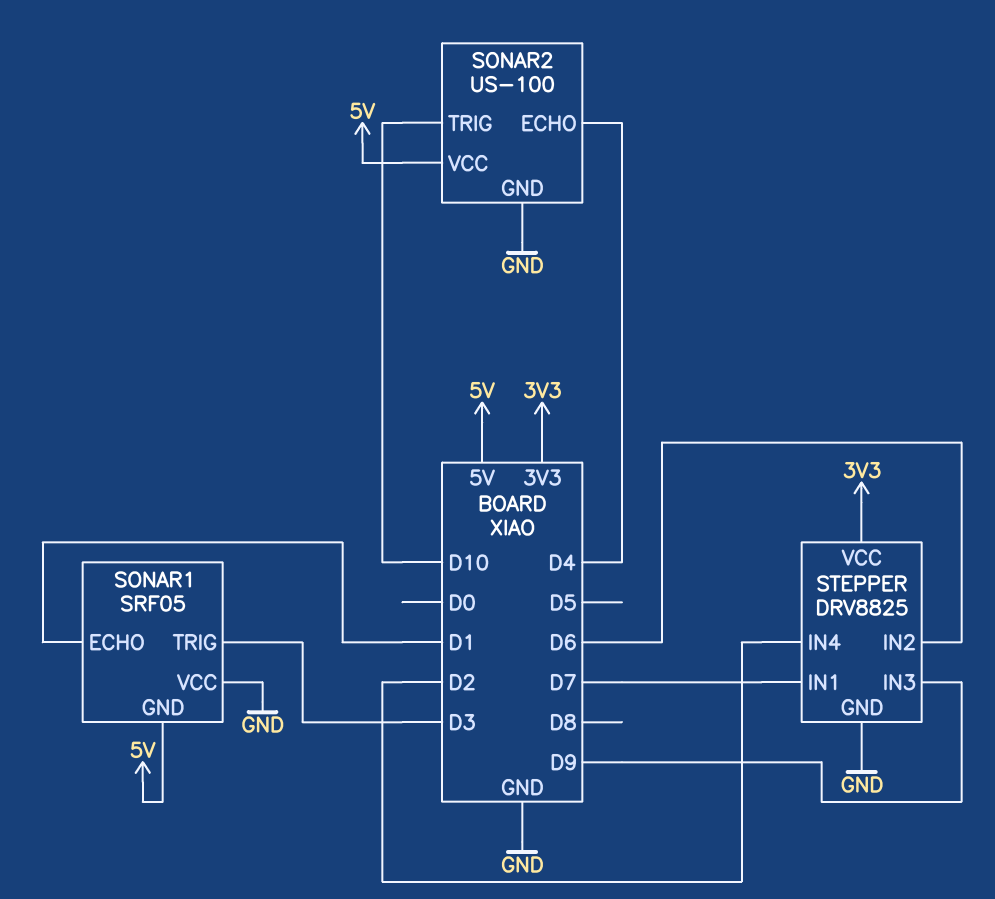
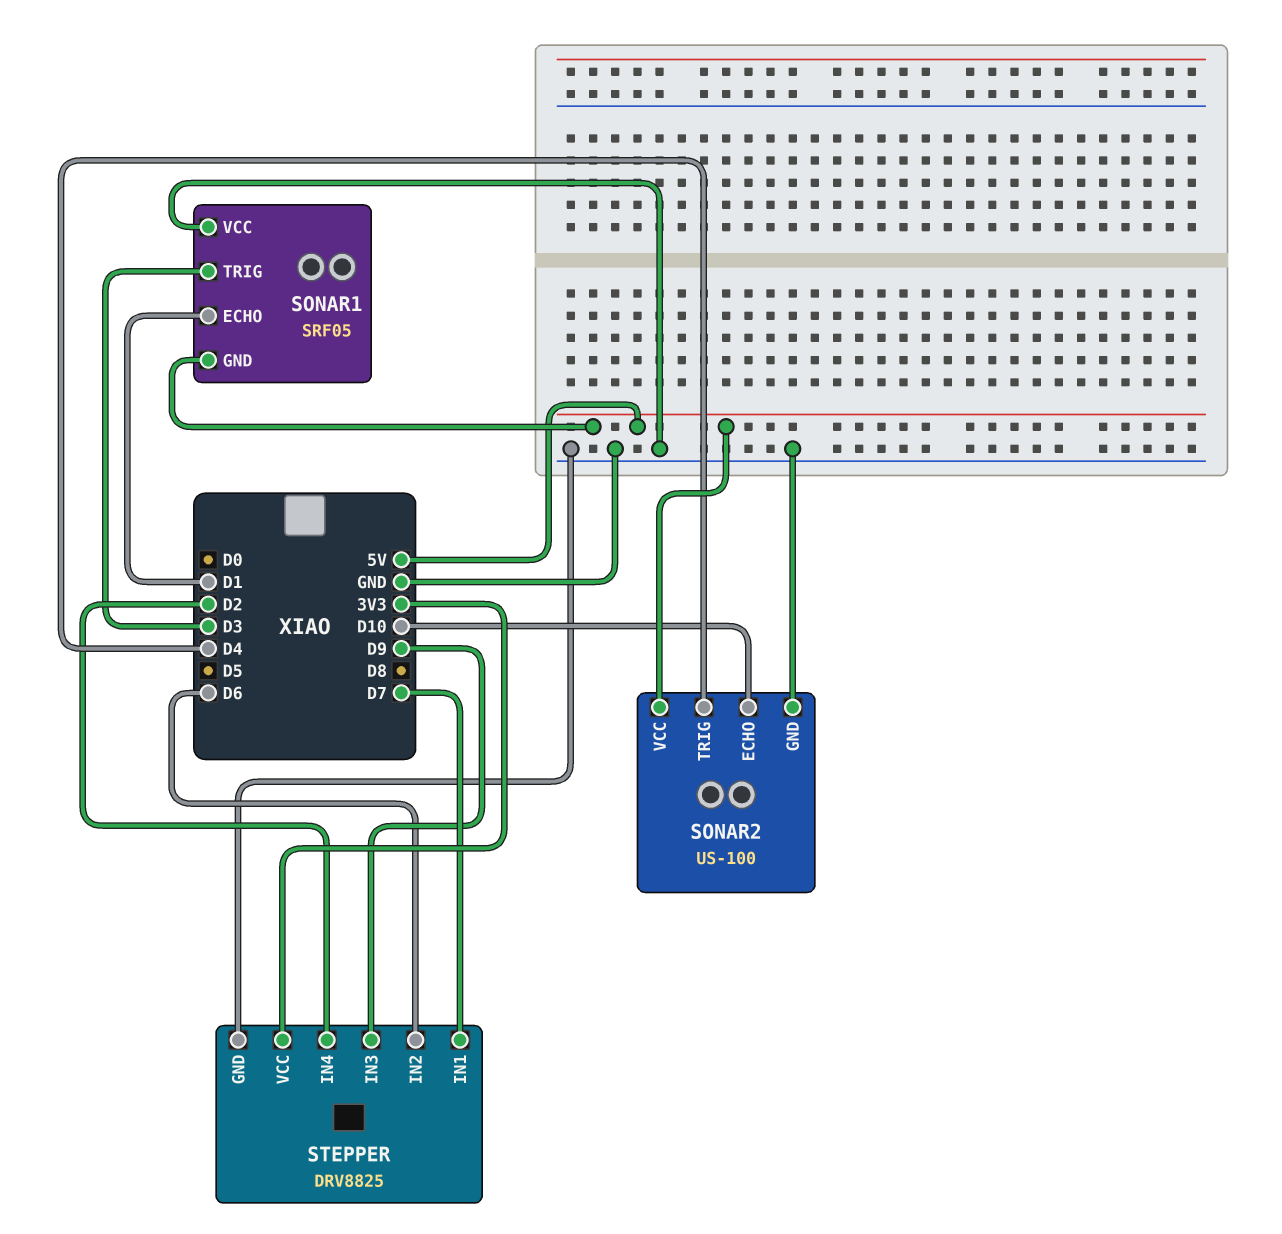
SONAR2 pin ECHO: D4 -> D10
SONAR2 pin TRIG: D10 -> D4

